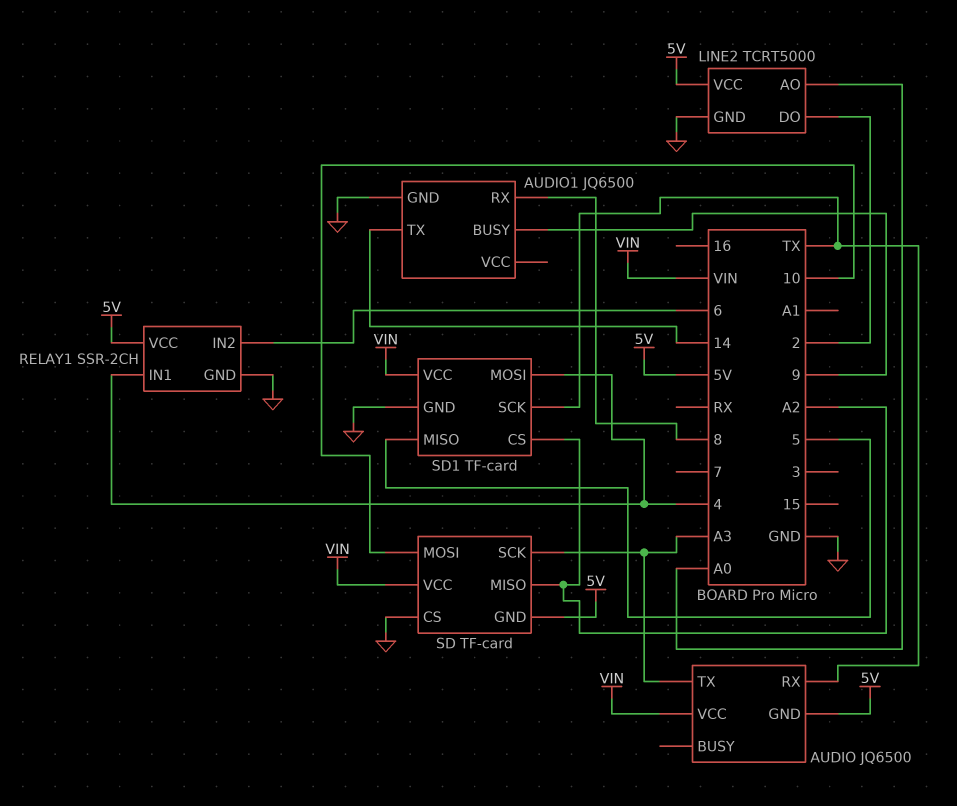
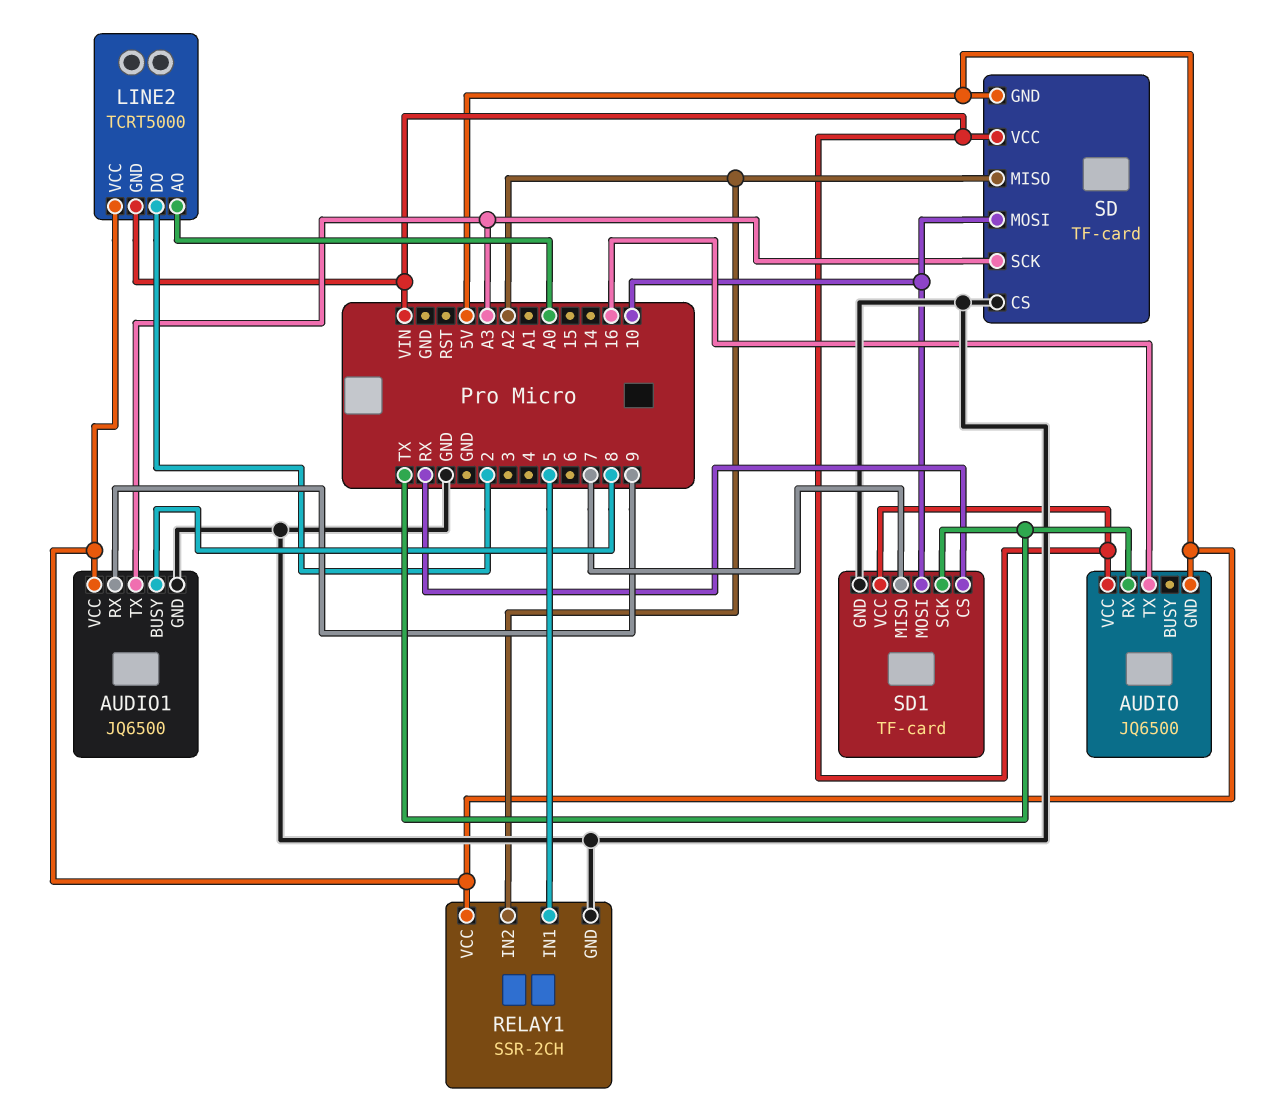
AUDIO pin TX: A3 -> 16
AUDIO1 pin BUSY: 9 -> 8
AUDIO1 pin RX: 8 -> 9
AUDIO1 pin TX: 14 -> A3
AUDIO1 pin VCC: none -> 5V
LINE2 pin GND: GND -> VIN
RELAY1 pin IN1: 4 -> 5
RELAY1 pin IN2: 6 -> A2
SD1 pin CS: A2 -> RX
SD1 pin MISO: 5 -> 7
SD1 pin MOSI: 4 -> 10

